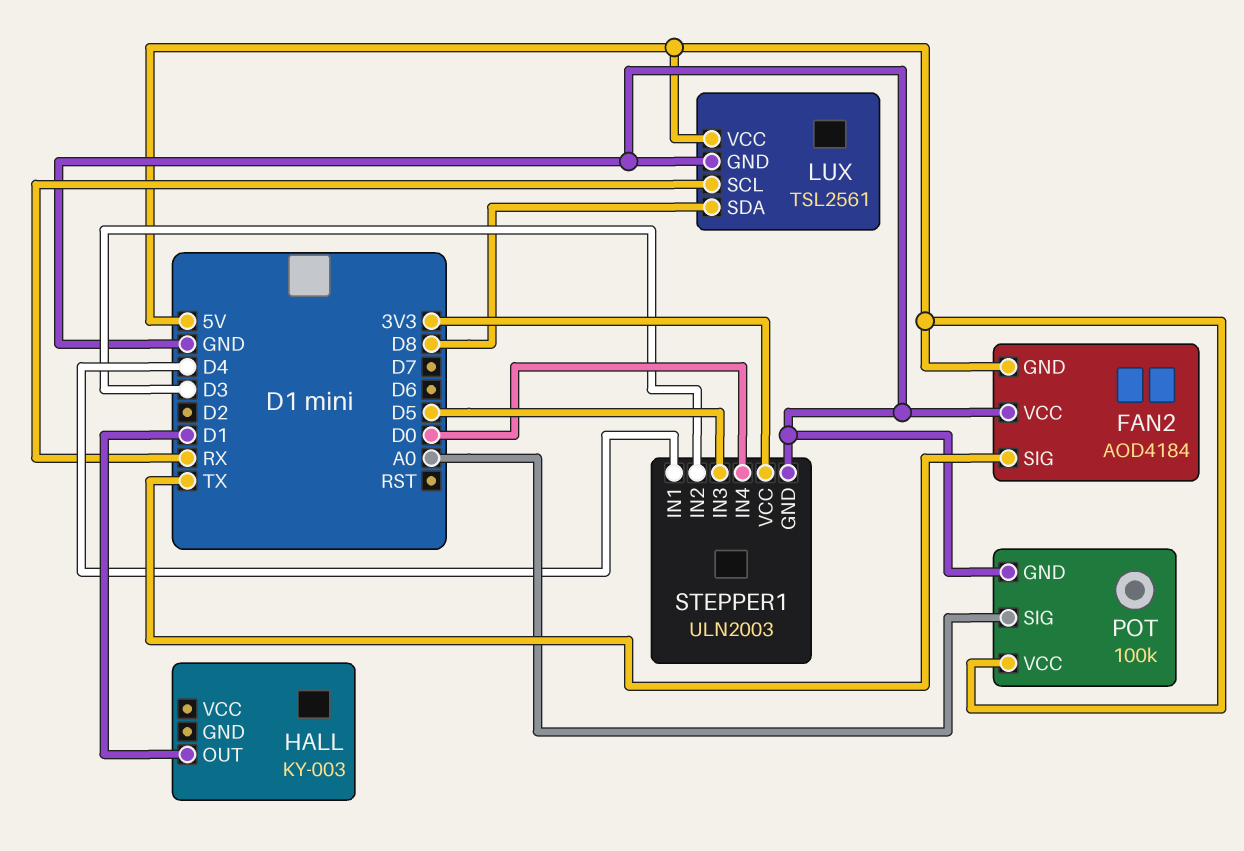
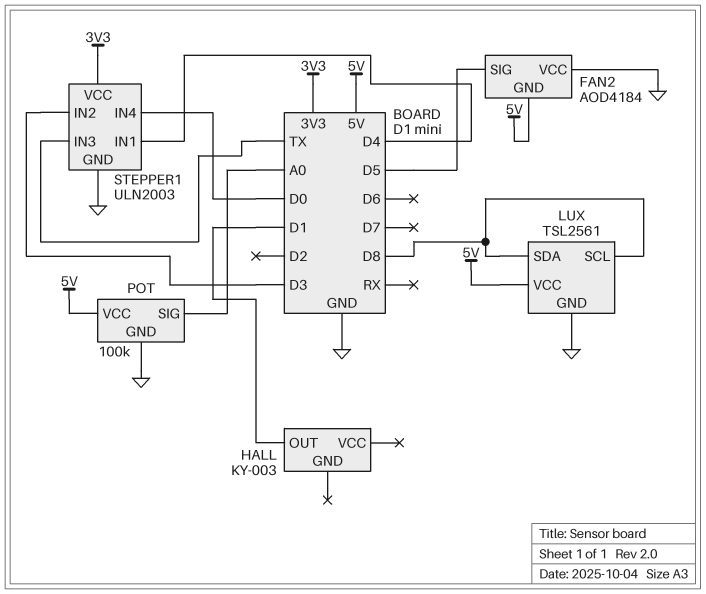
FAN2 pin SIG: TX -> D5
LUX pin SCL: RX -> D8
STEPPER1 pin IN3: D5 -> TX

